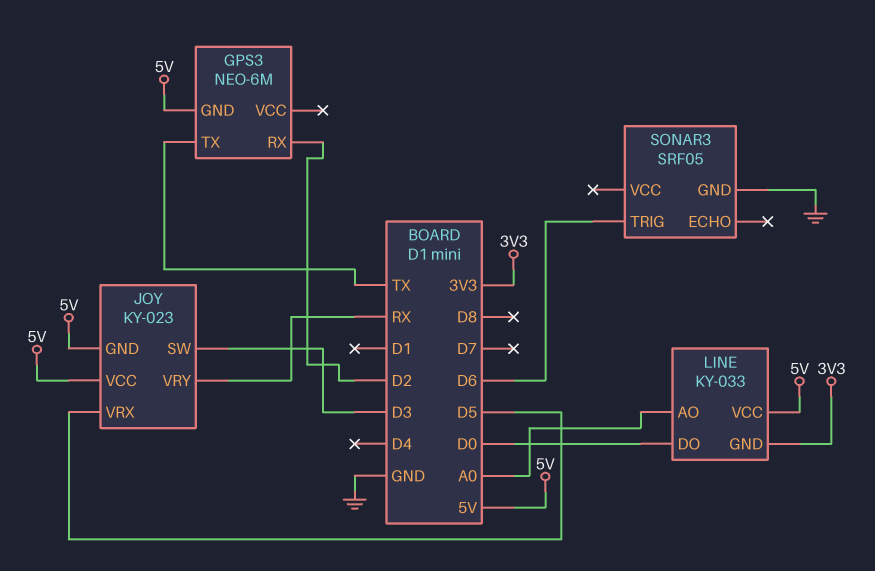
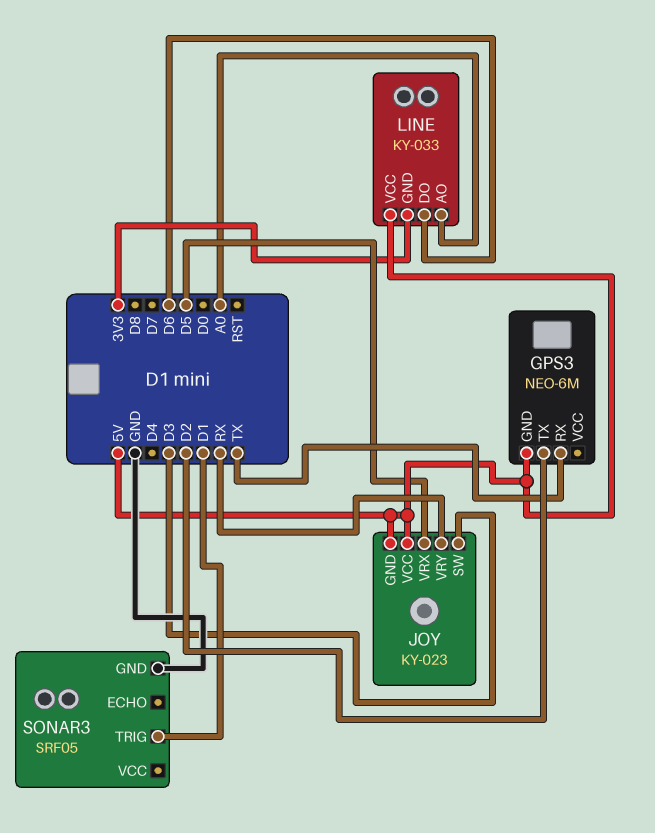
GPS3 pin RX: D2 -> TX
GPS3 pin TX: TX -> D2
LINE pin DO: D0 -> D6
SONAR3 pin TRIG: D6 -> D1

